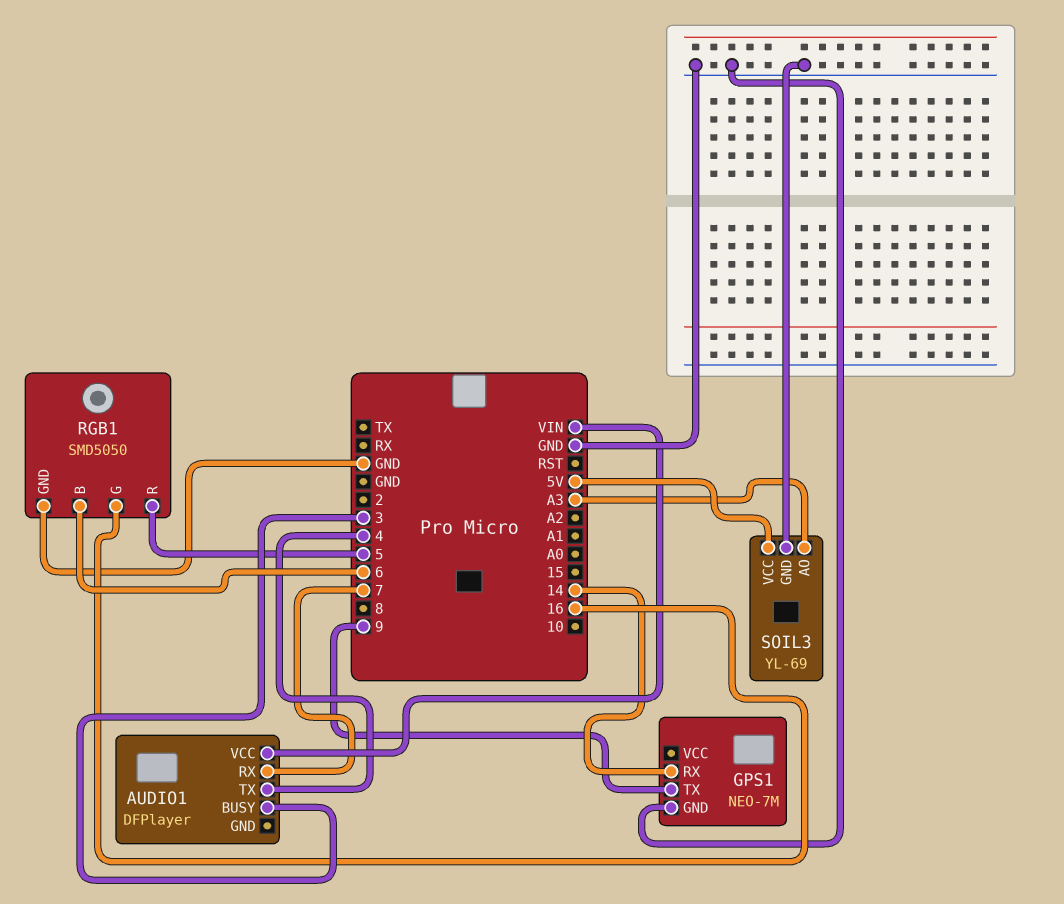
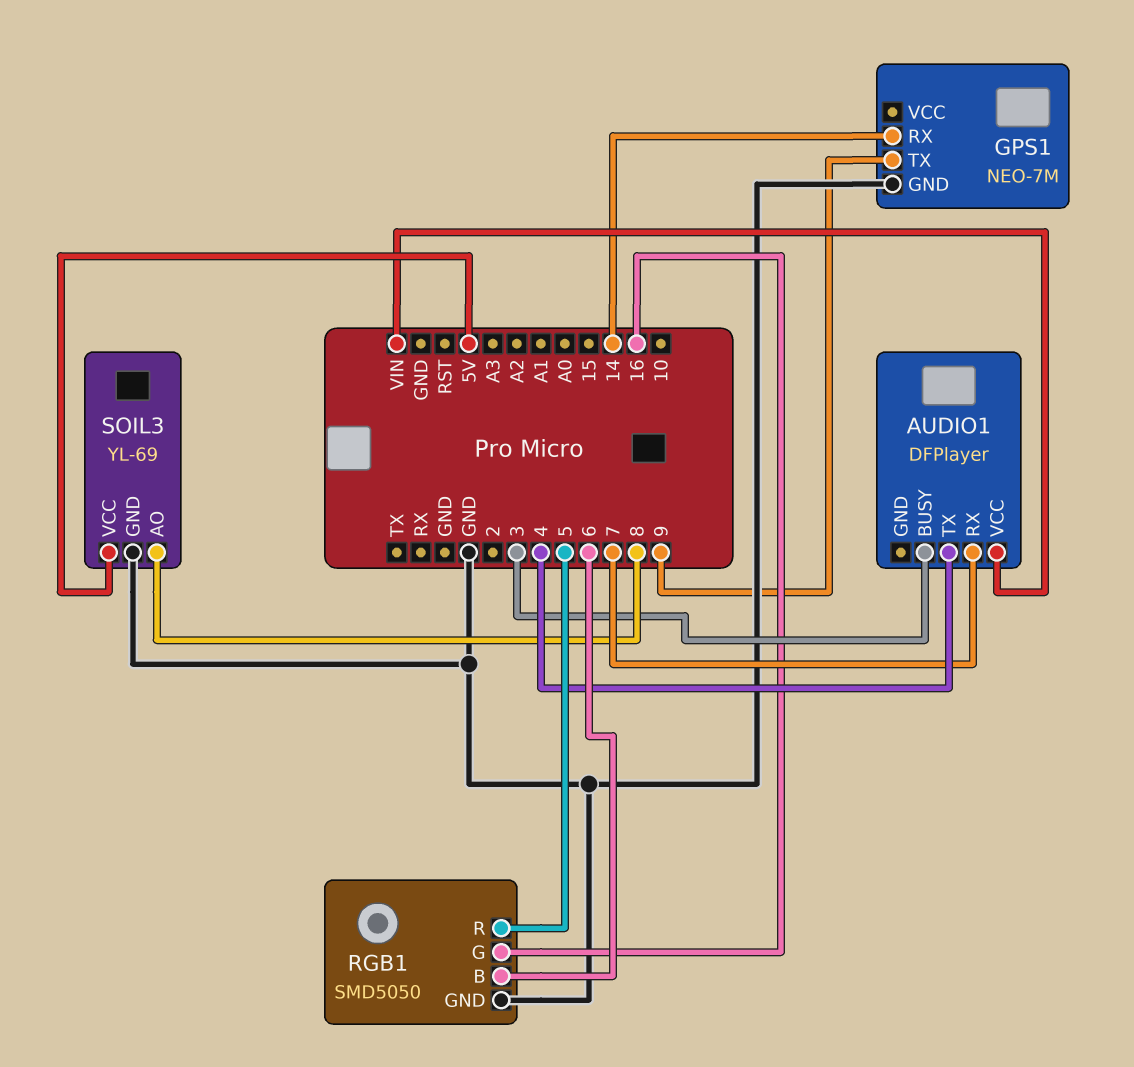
SOIL3 pin AO: A3 -> 8

